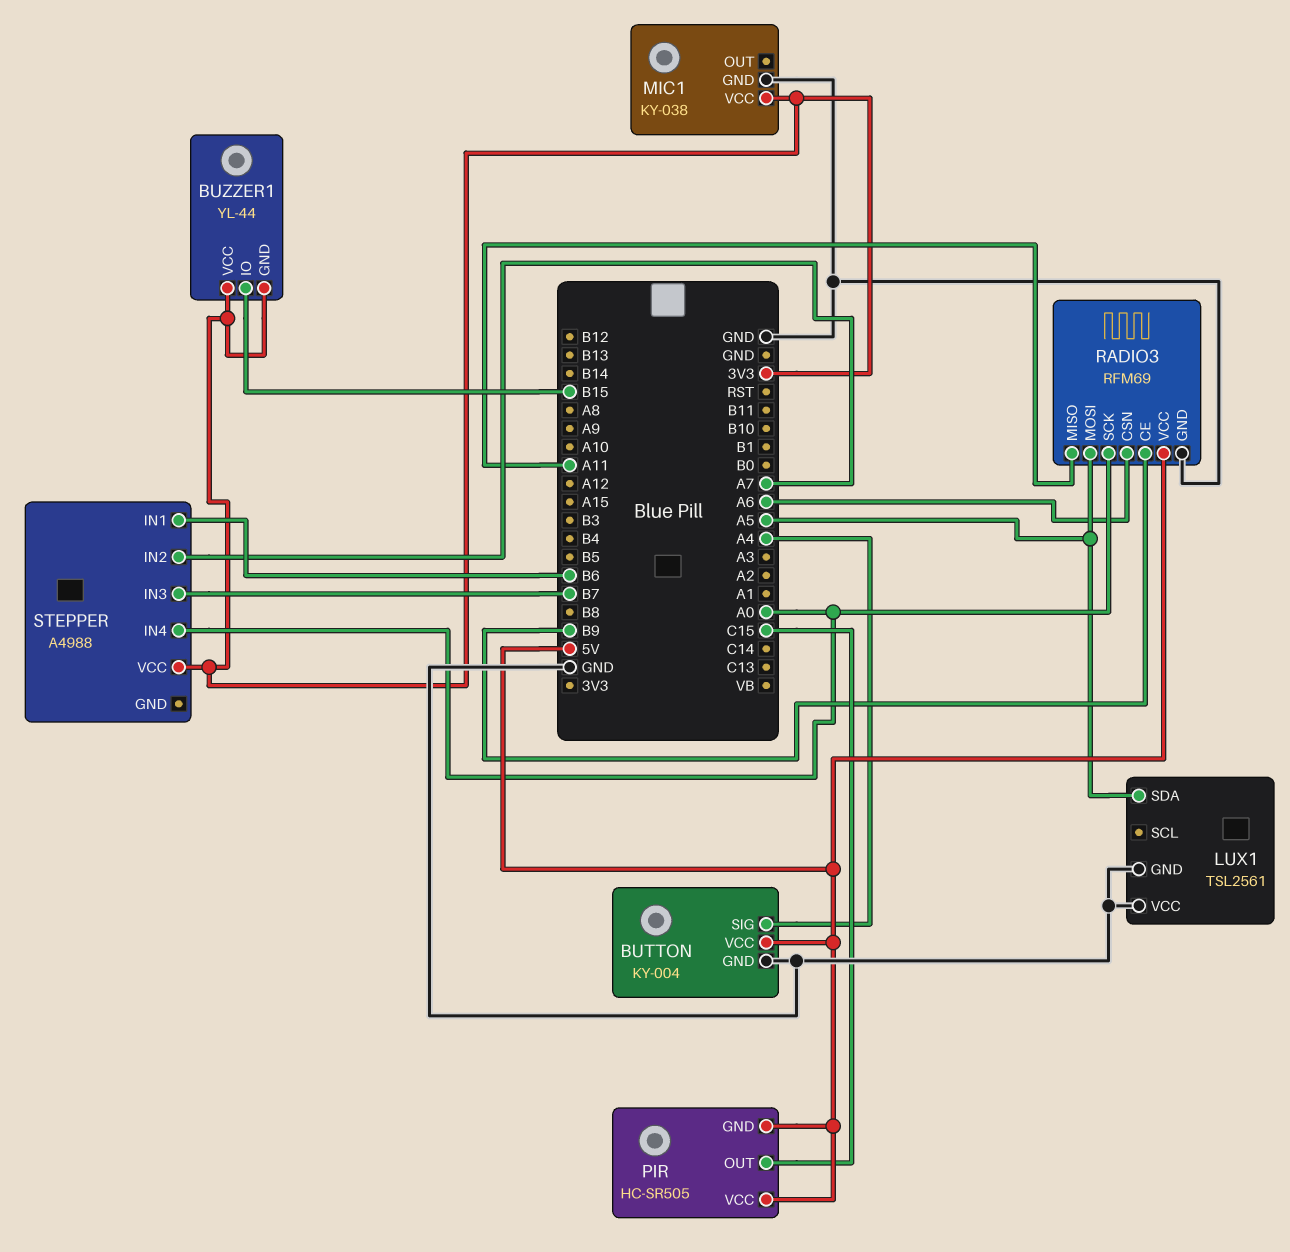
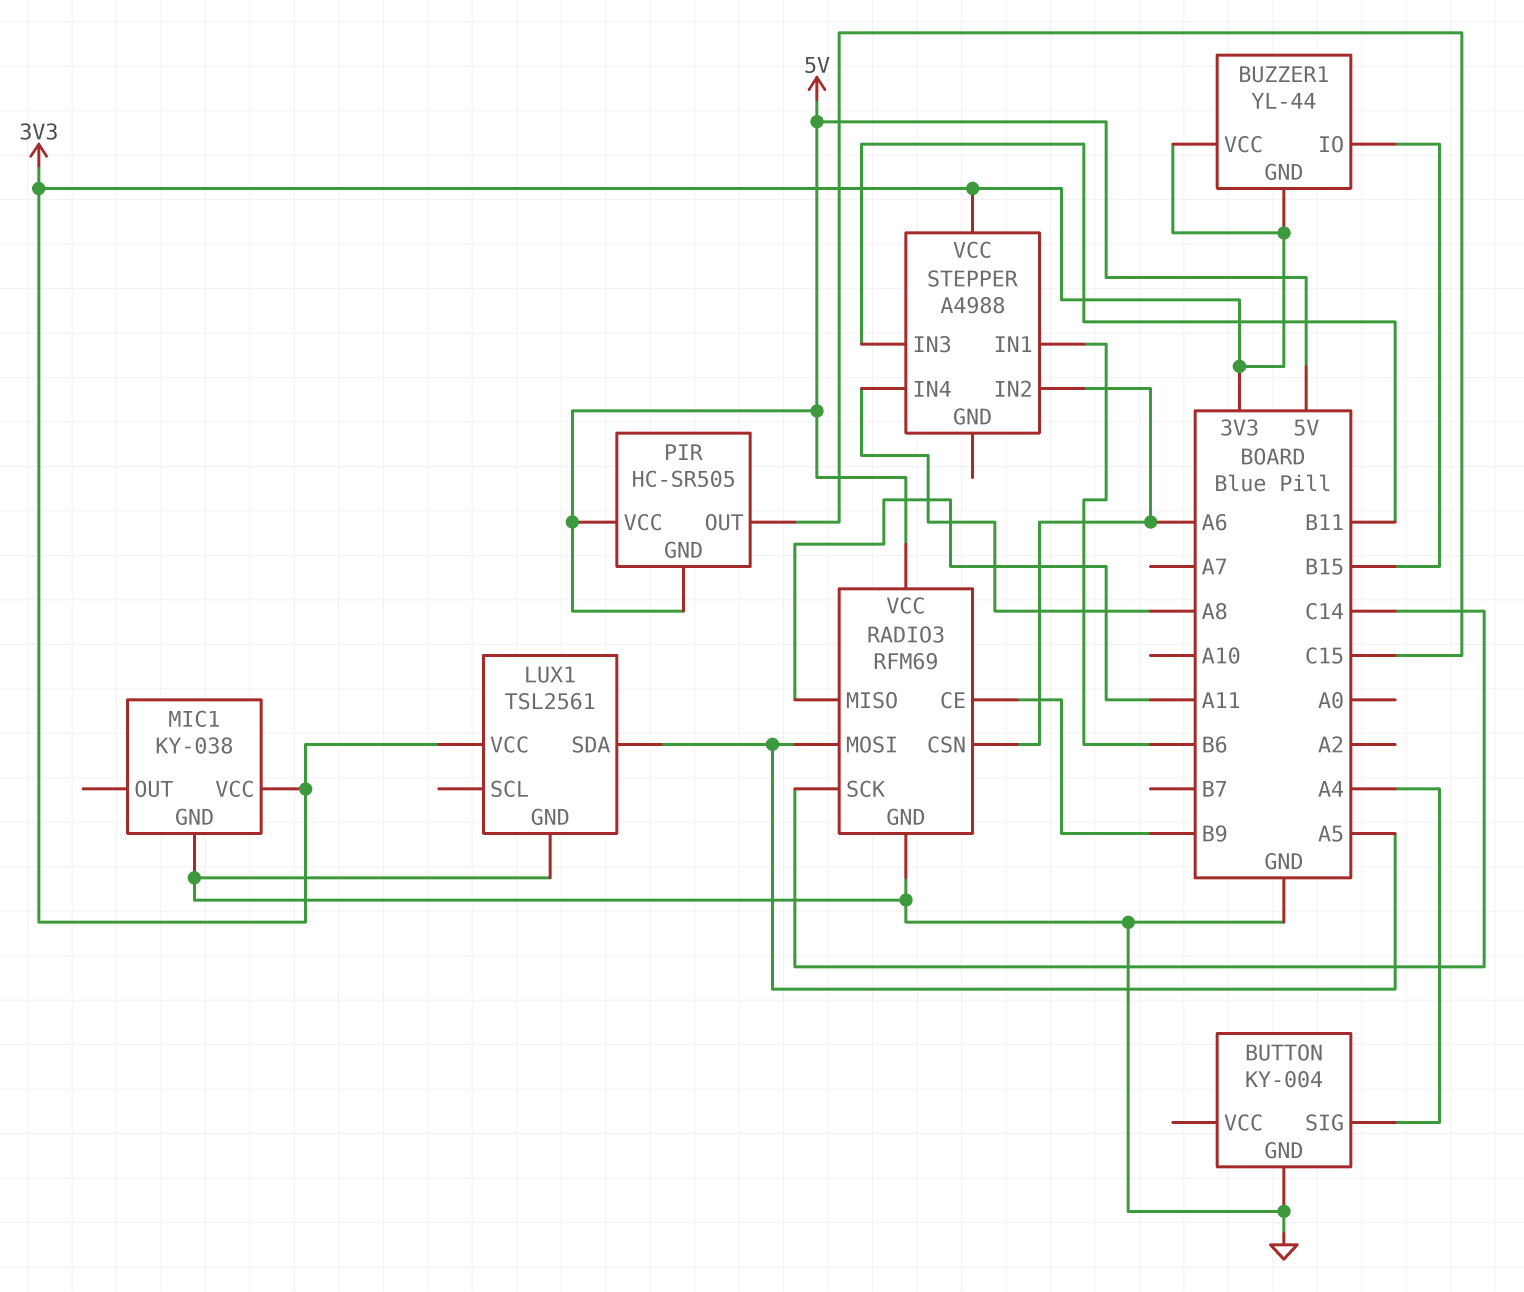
BUTTON pin VCC: 5V -> none
LUX1 pin VCC: GND -> 3V3
RADIO3 pin SCK: A0 -> C14
STEPPER pin IN2: A7 -> A6
STEPPER pin IN3: B7 -> B11
STEPPER pin IN4: A0 -> A8

